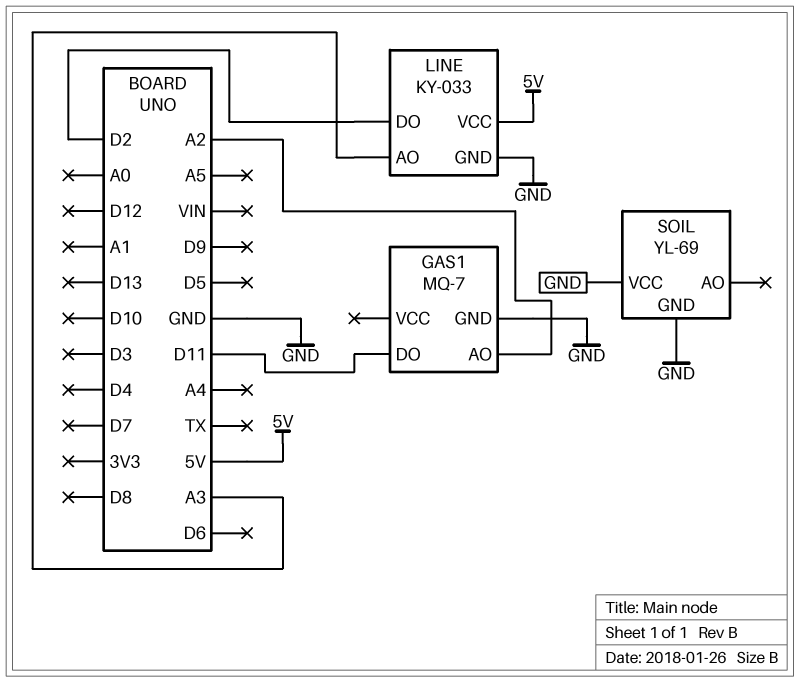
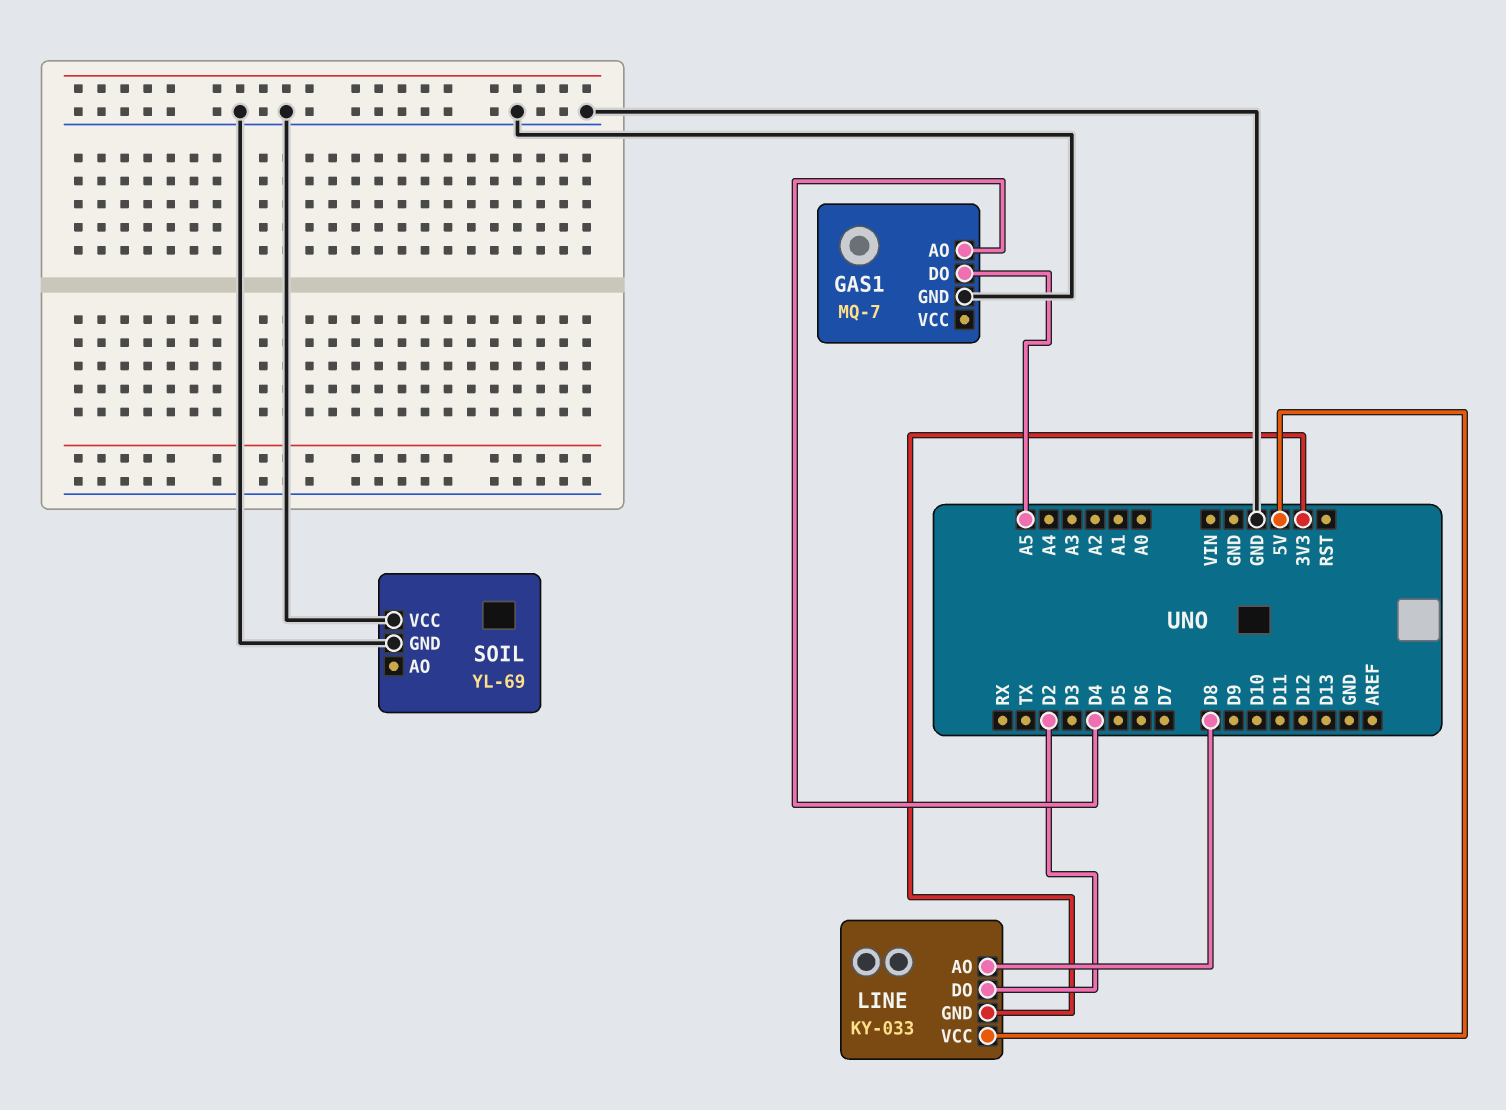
GAS1 pin AO: A2 -> D4
GAS1 pin DO: D11 -> A5
LINE pin AO: A3 -> D8
LINE pin GND: GND -> 3V3

